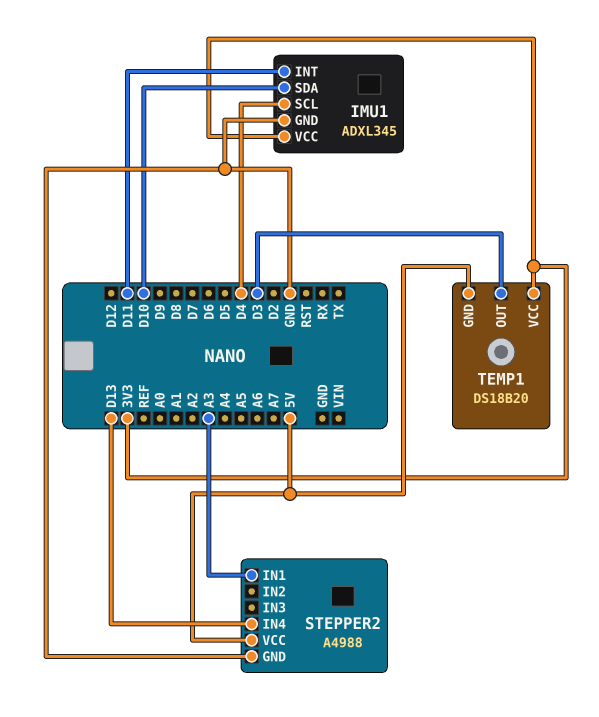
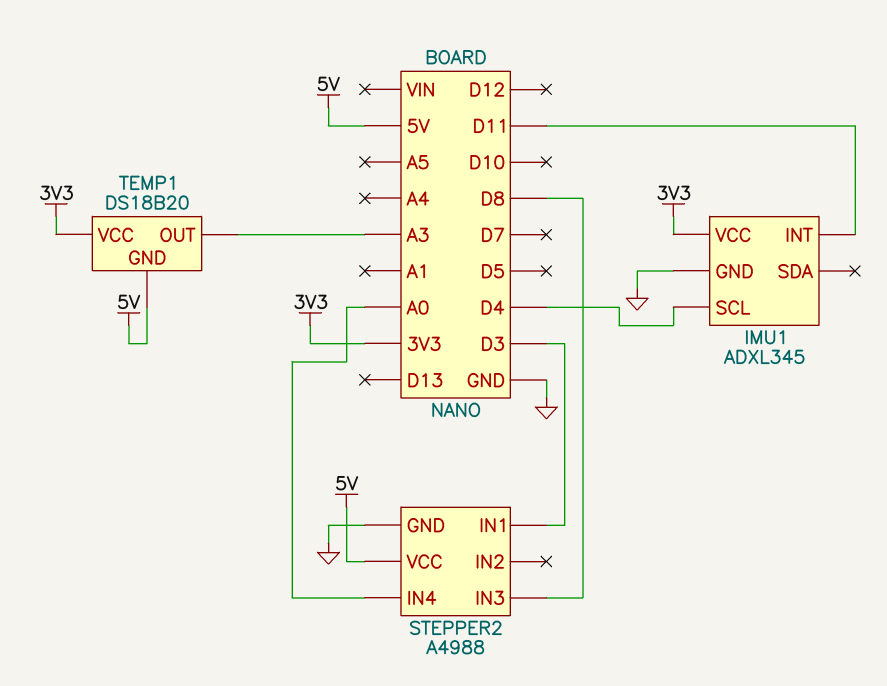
IMU1 pin SDA: D10 -> none
STEPPER2 pin IN1: A3 -> D3
STEPPER2 pin IN3: none -> D8
STEPPER2 pin IN4: D13 -> A0
TEMP1 pin OUT: D3 -> A3

